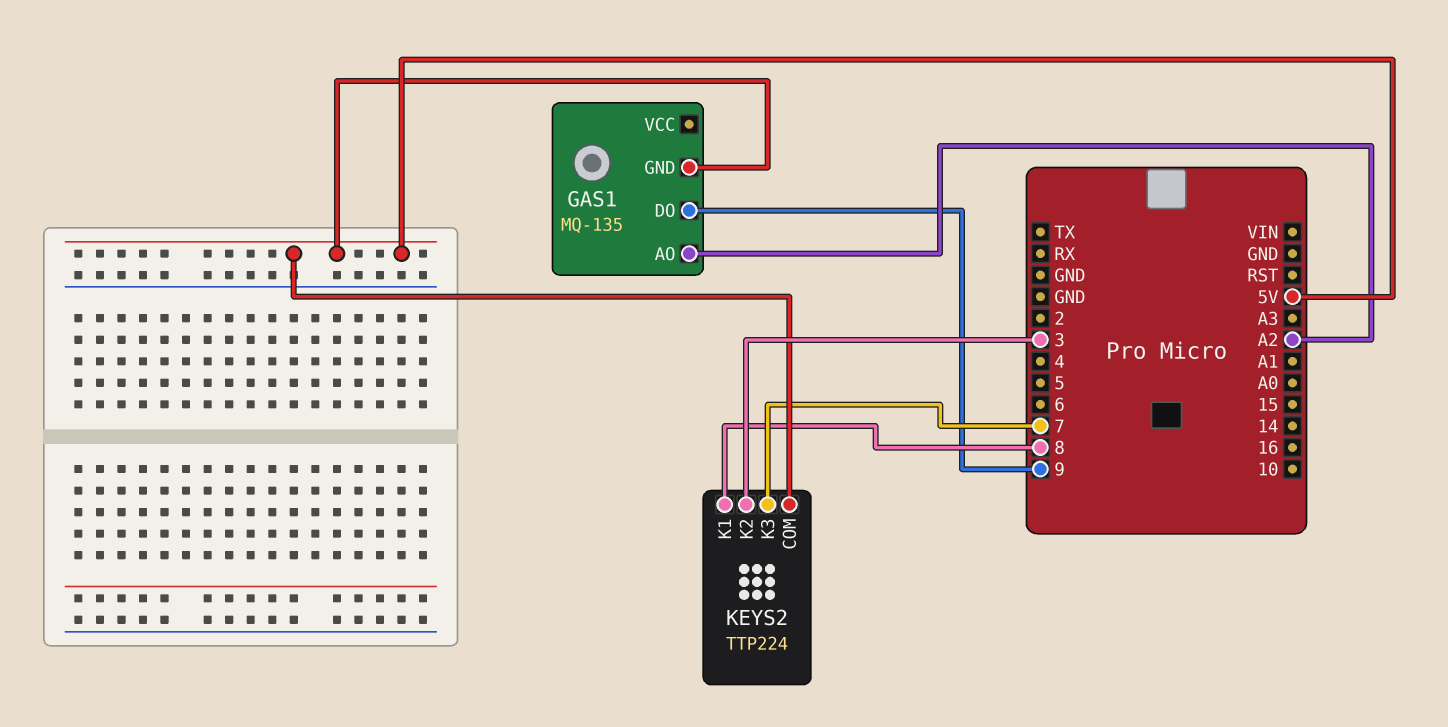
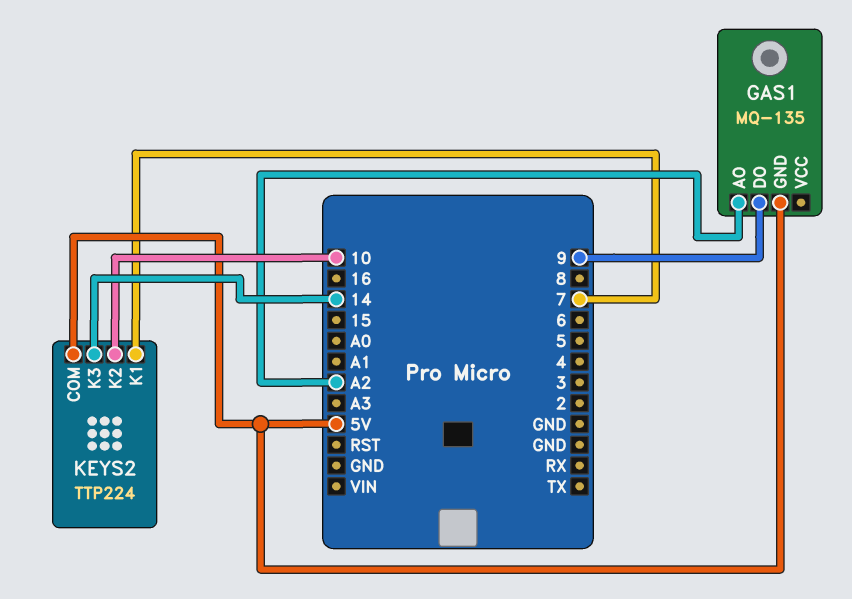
KEYS2 pin K1: 8 -> 7
KEYS2 pin K2: 3 -> 10
KEYS2 pin K3: 7 -> 14

